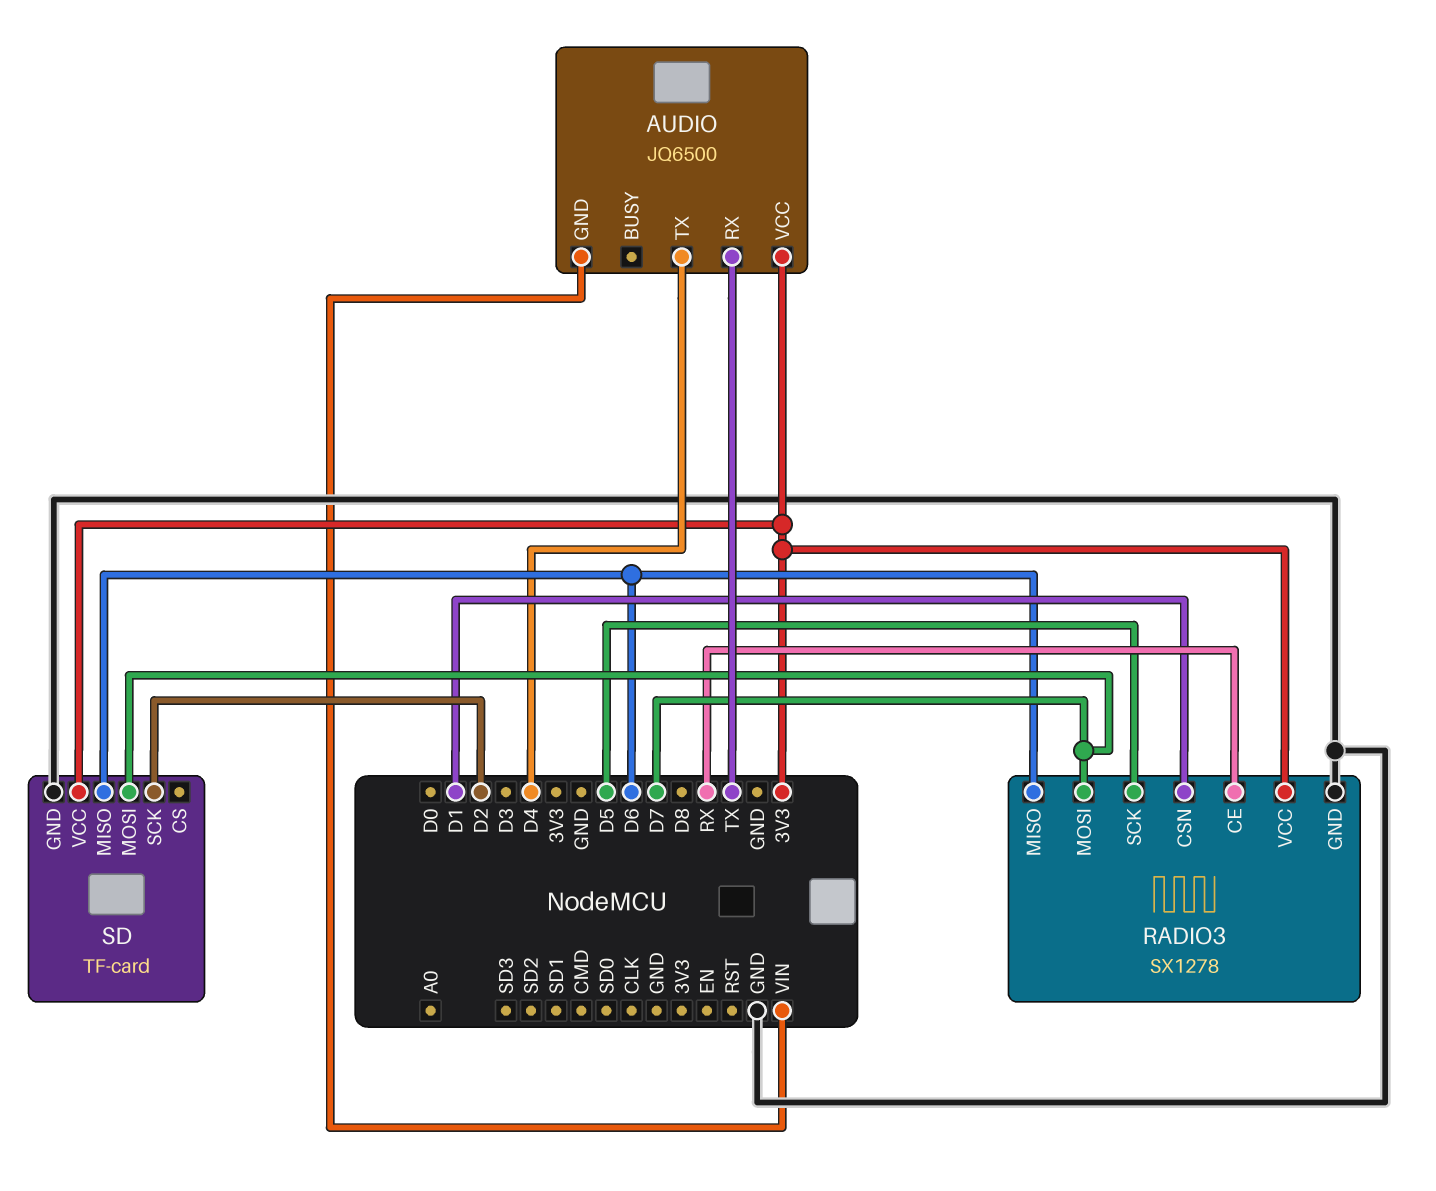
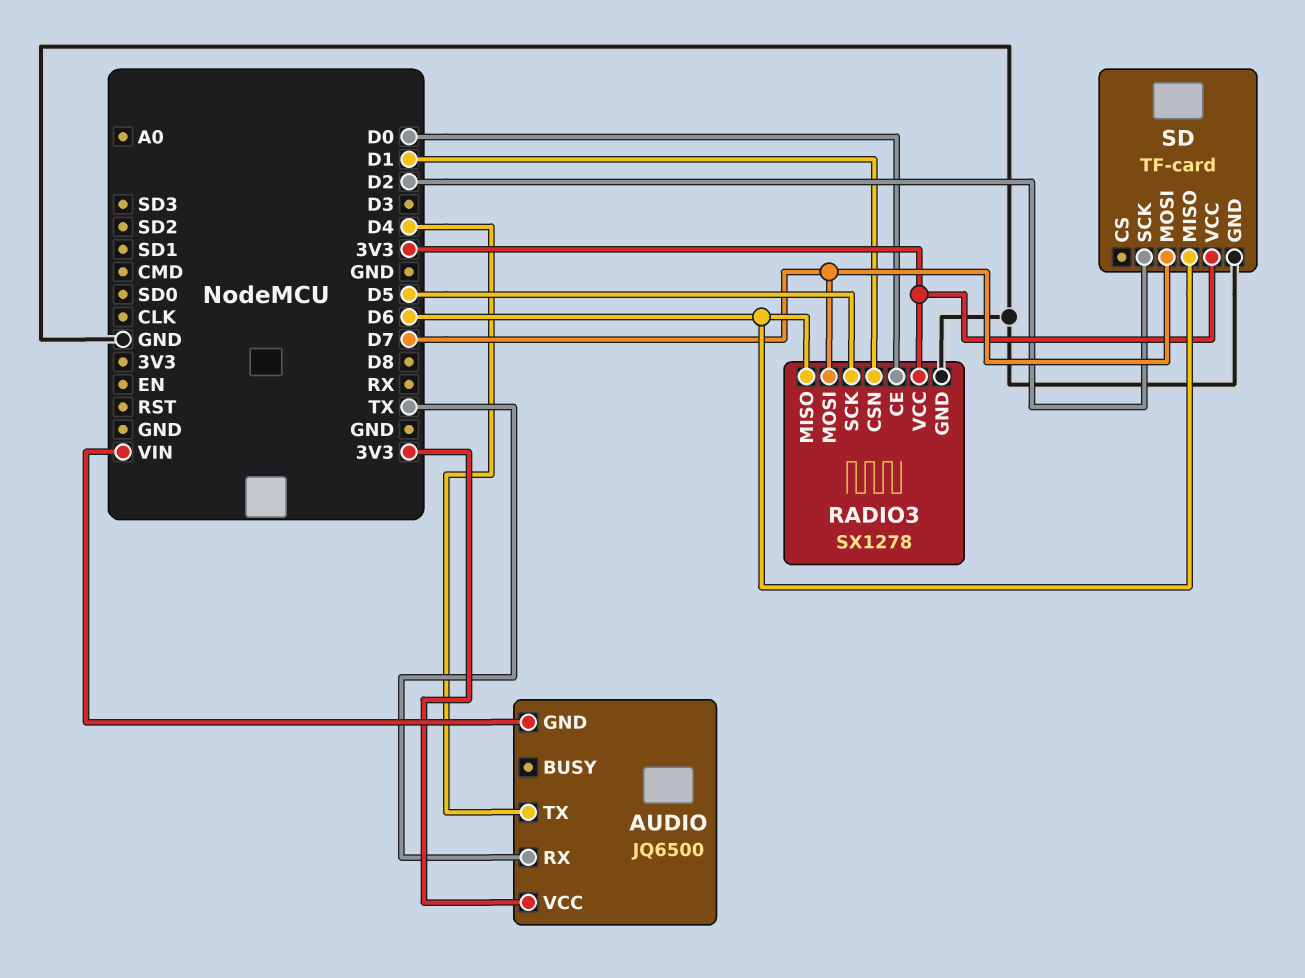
RADIO3 pin CE: RX -> D0

